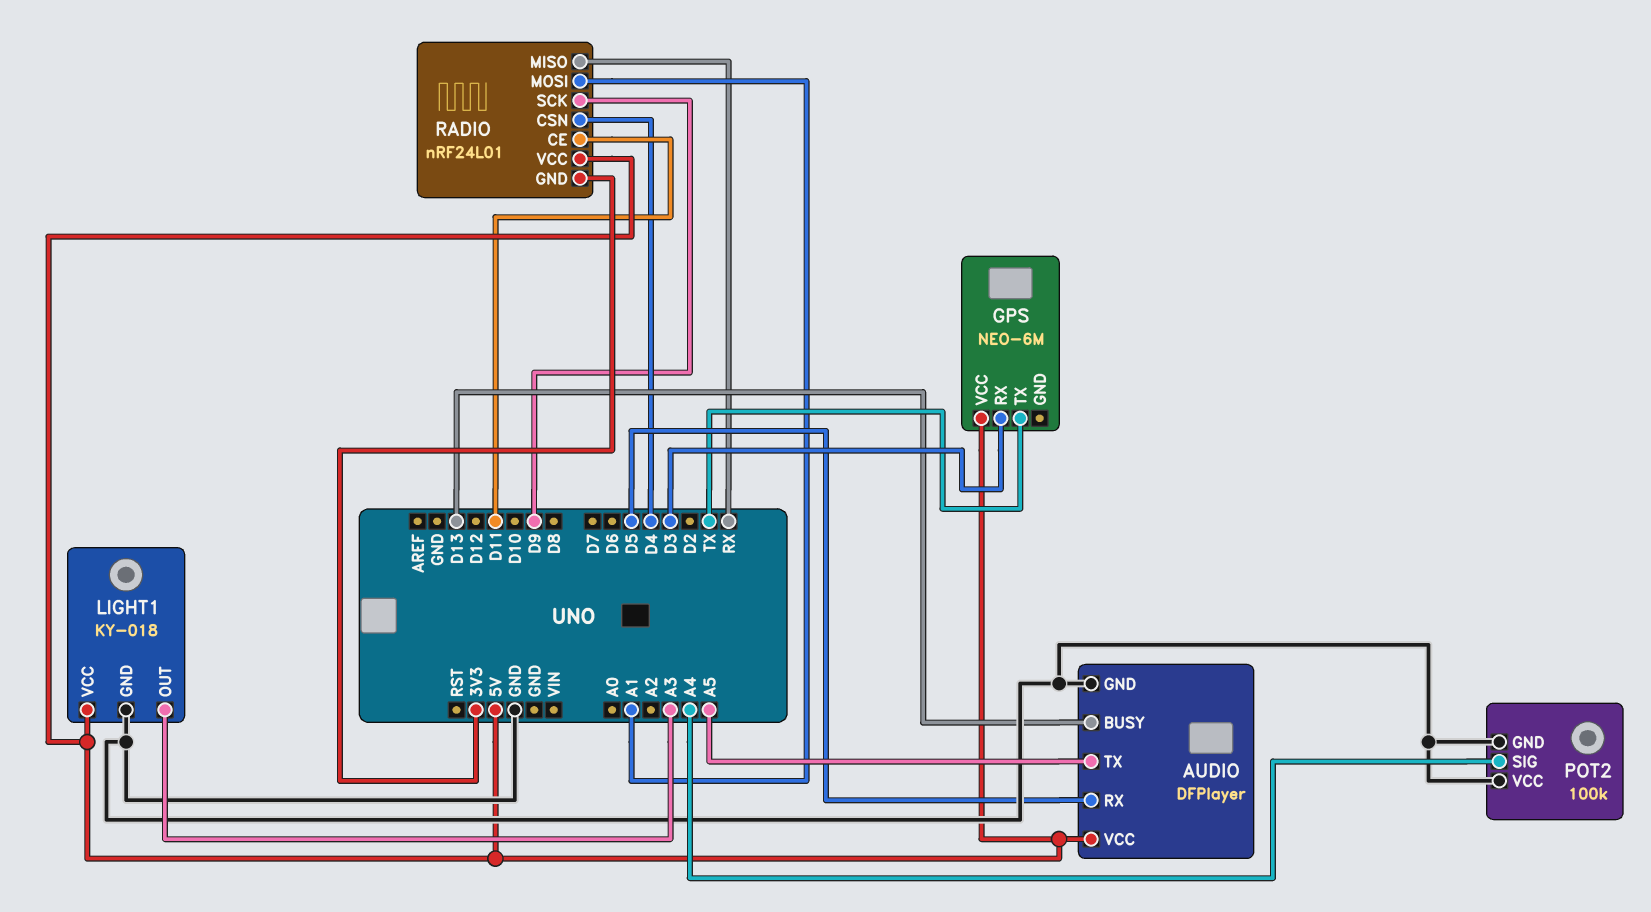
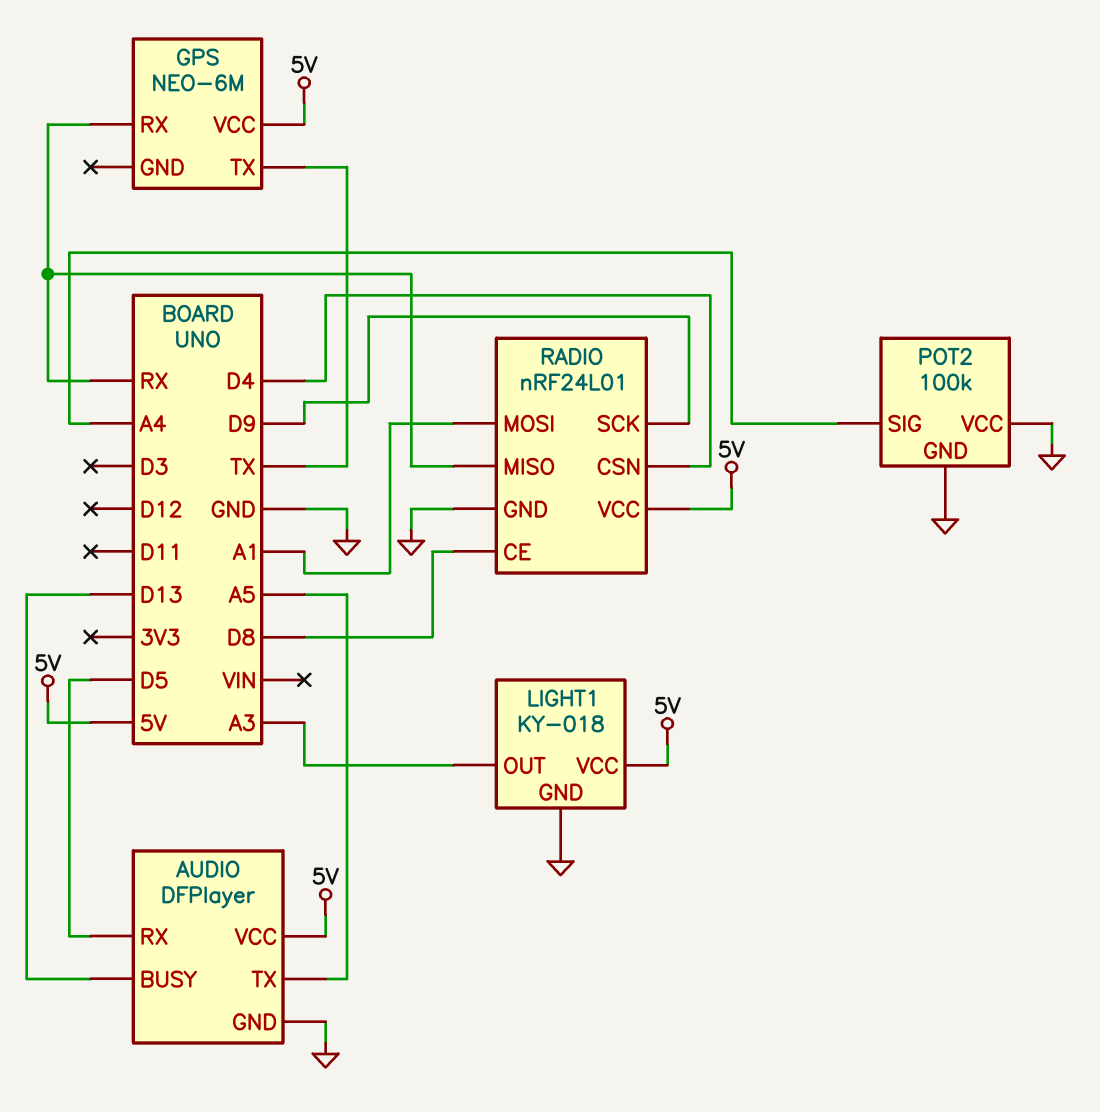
GPS pin RX: D3 -> RX
RADIO pin CE: D11 -> D8
RADIO pin GND: 3V3 -> GND

